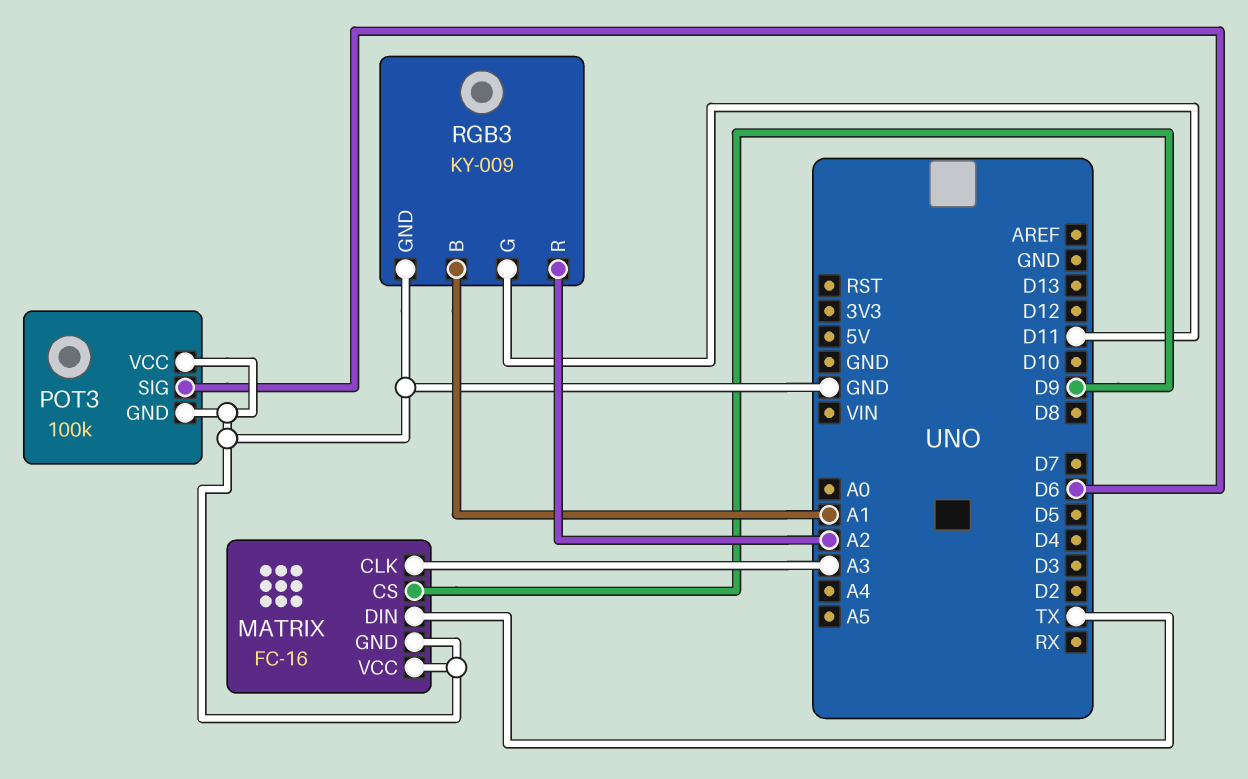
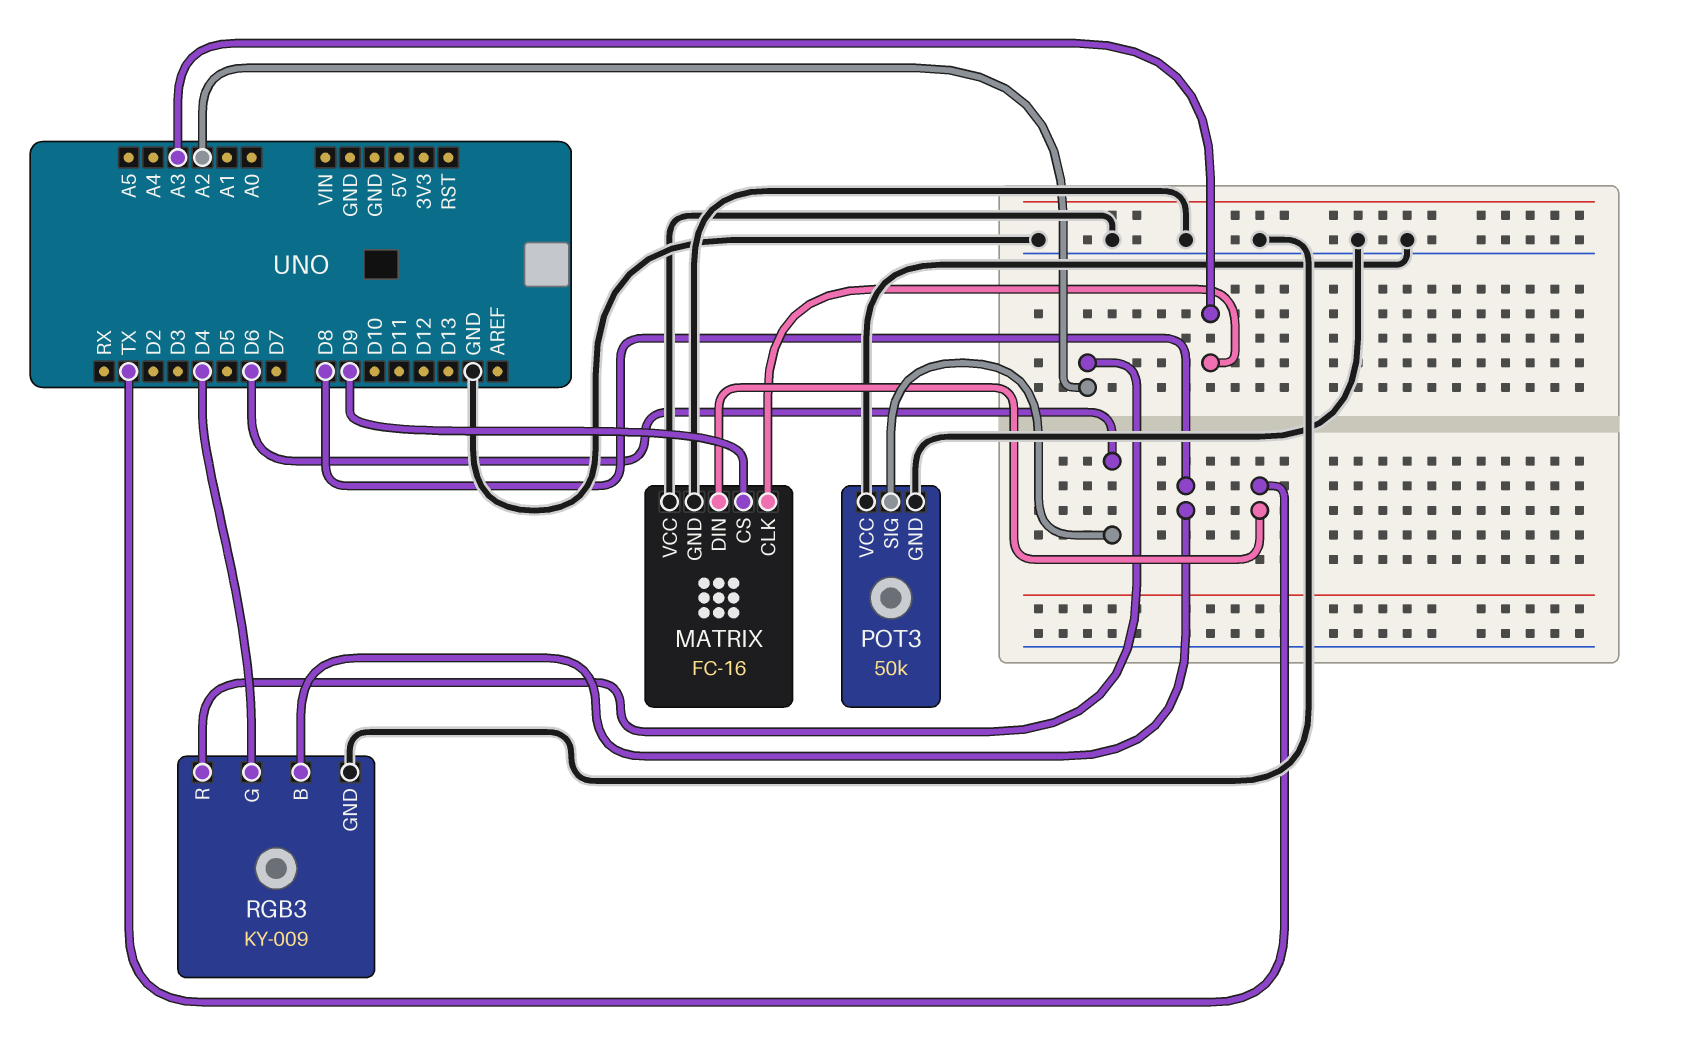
POT3: 100k -> 50k
RGB3 pin B: A1 -> D8
RGB3 pin G: D11 -> D4

